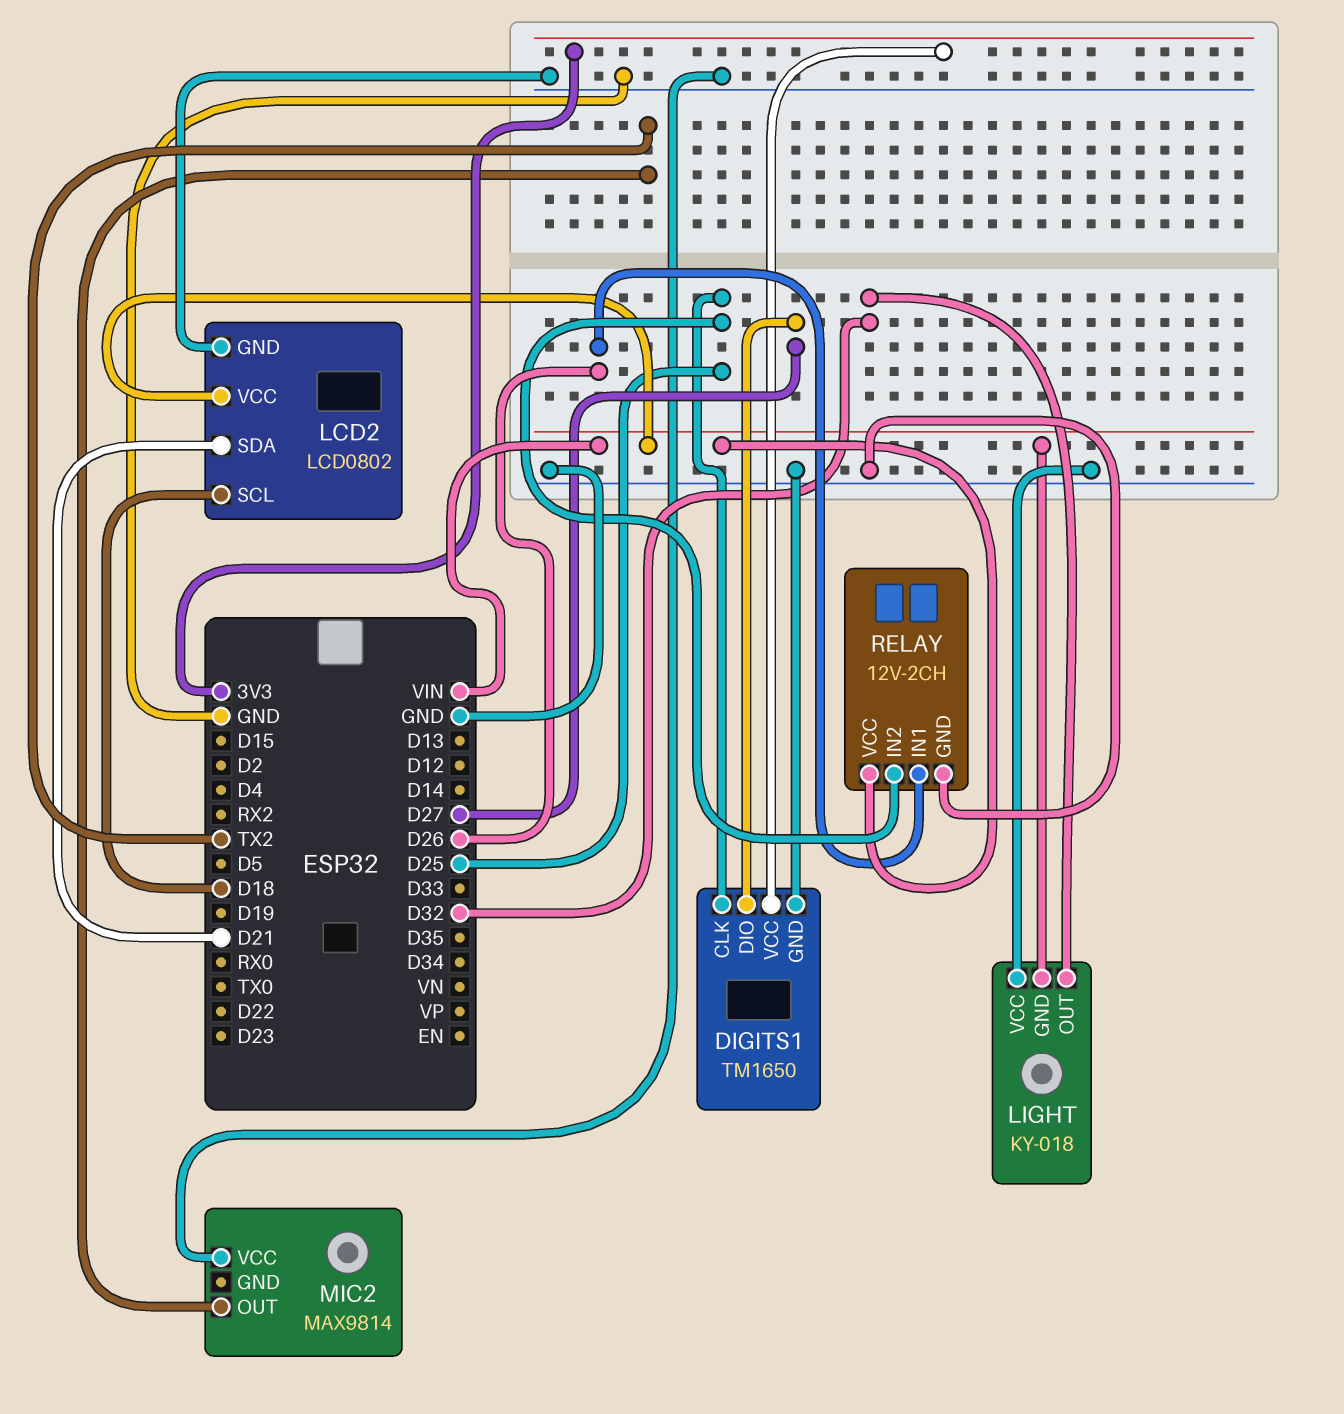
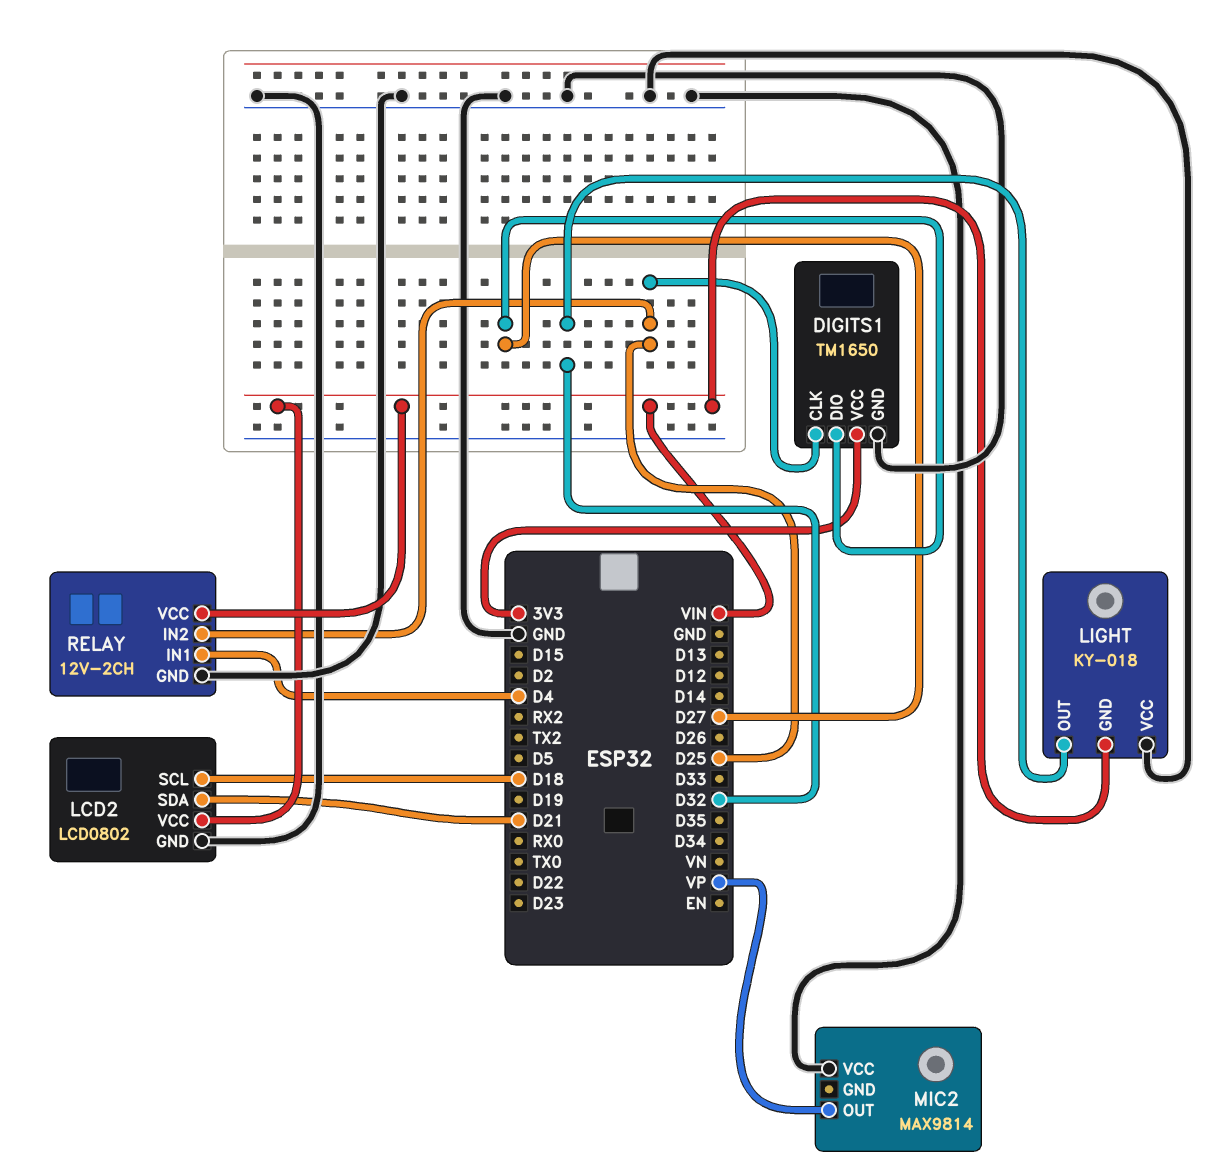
MIC2 pin OUT: TX2 -> VP
RELAY pin IN1: D26 -> D4

